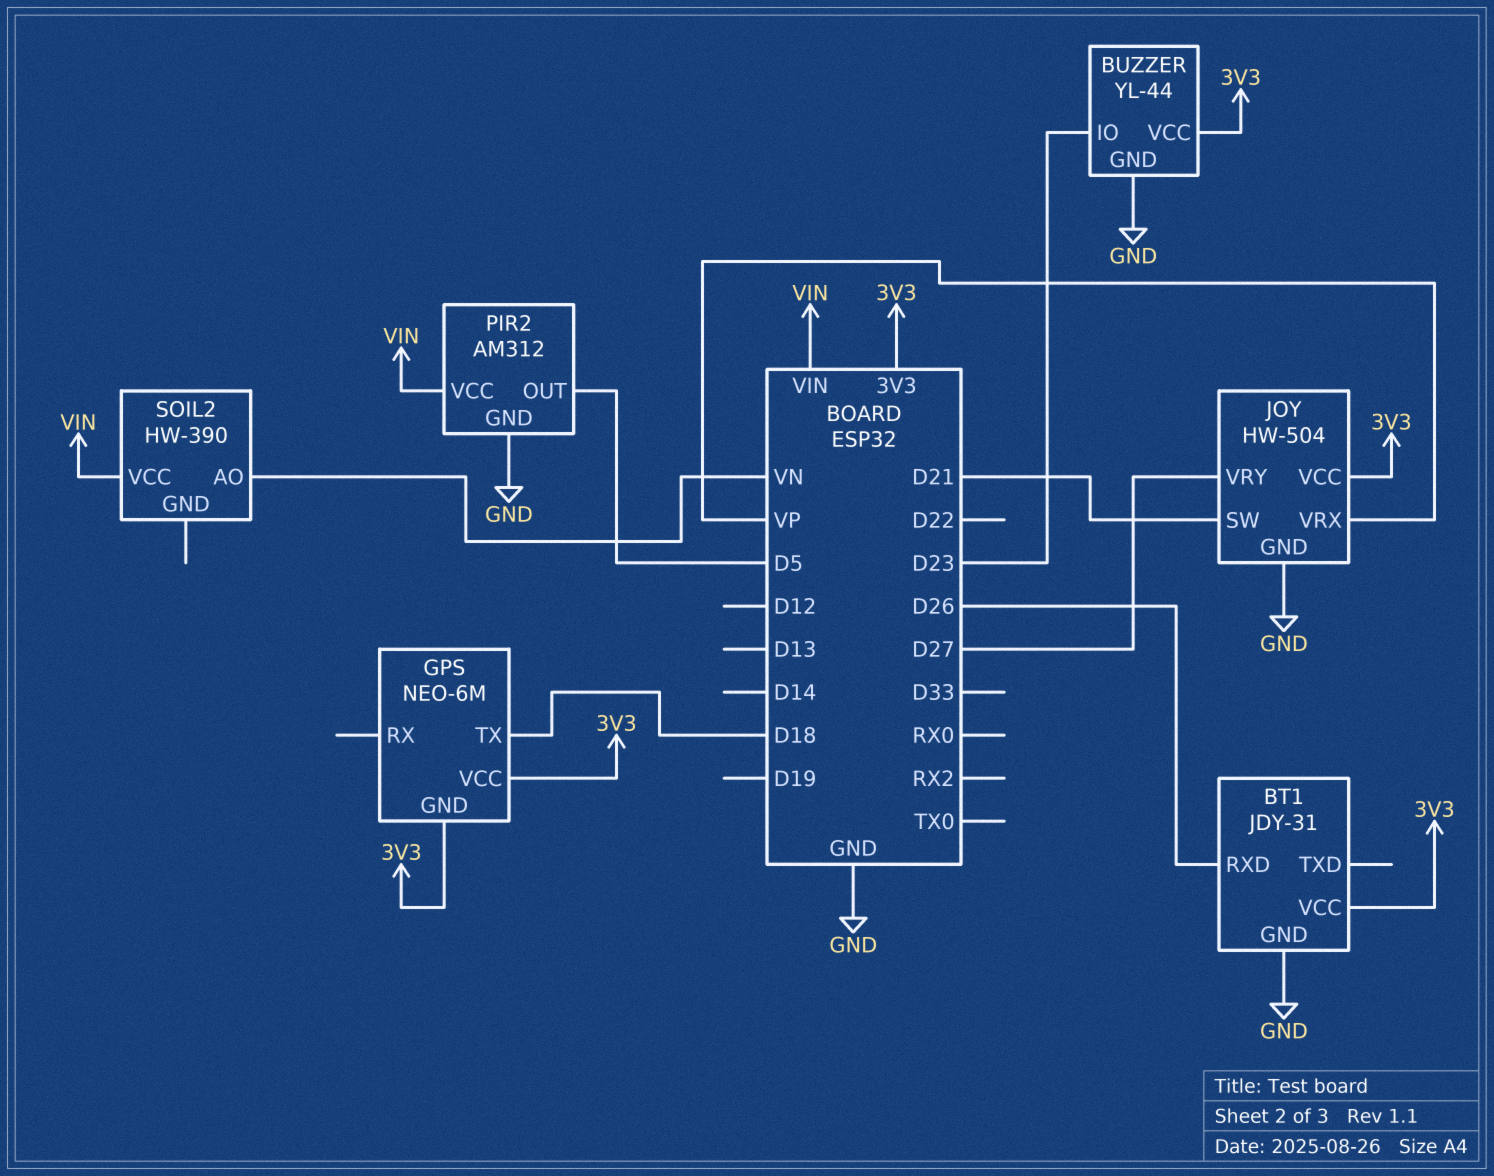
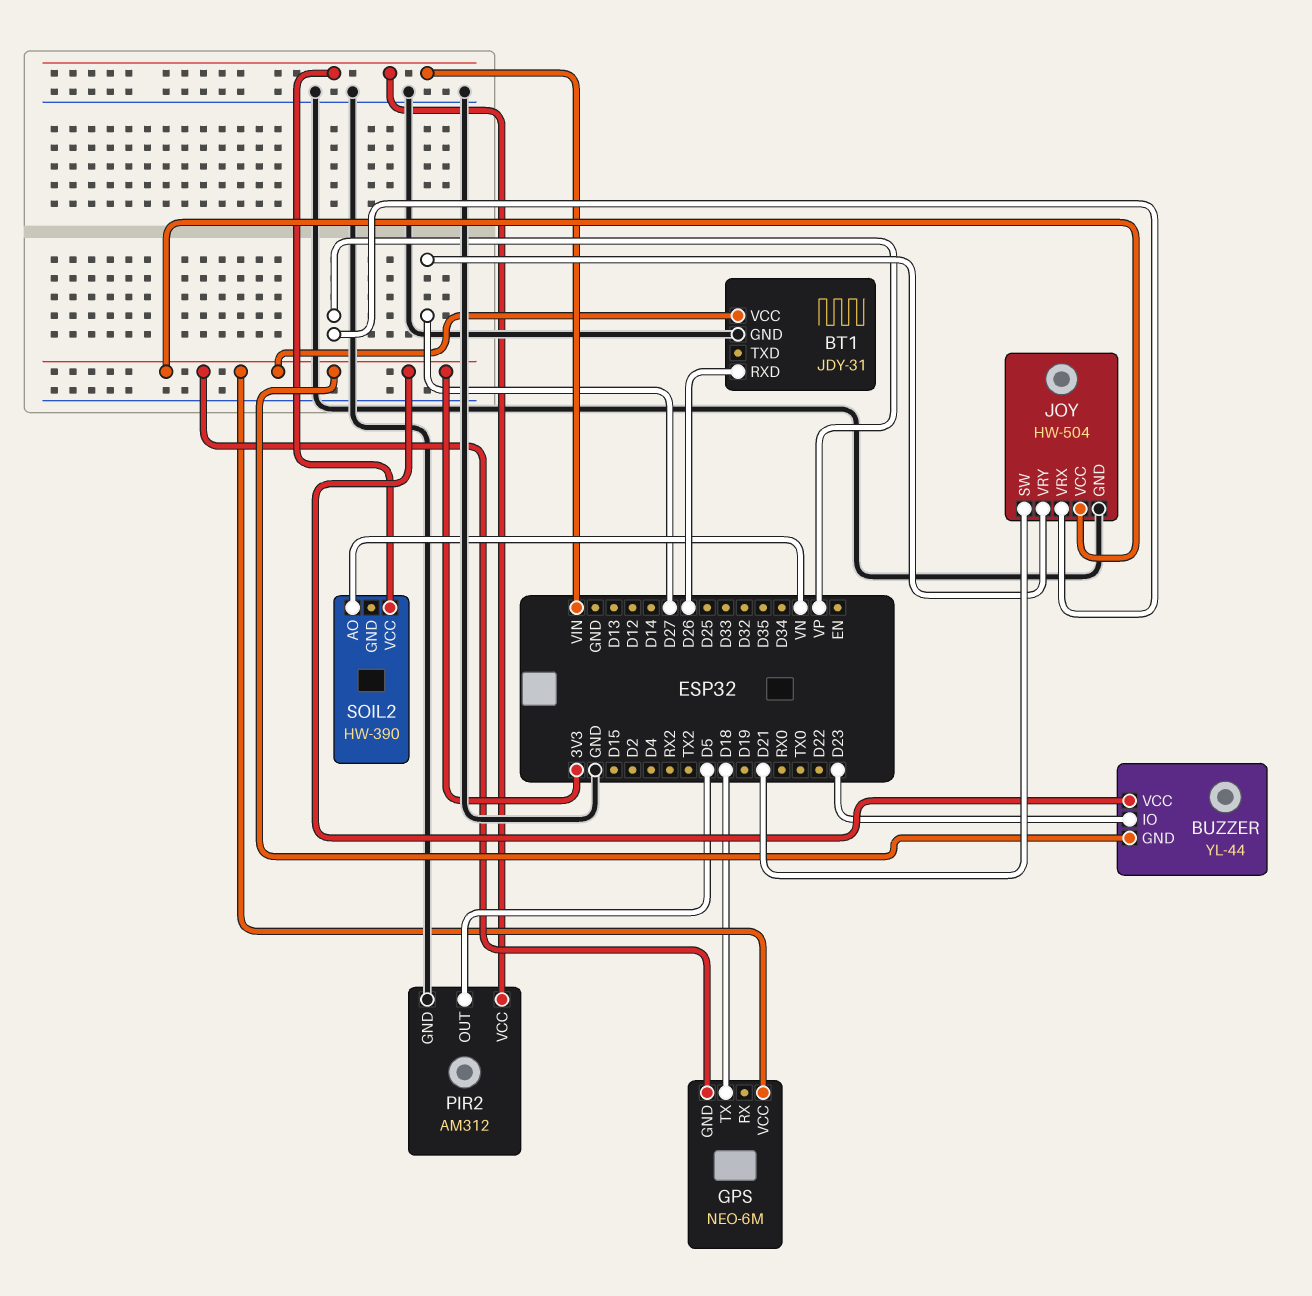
BUZZER pin GND: GND -> 3V3

